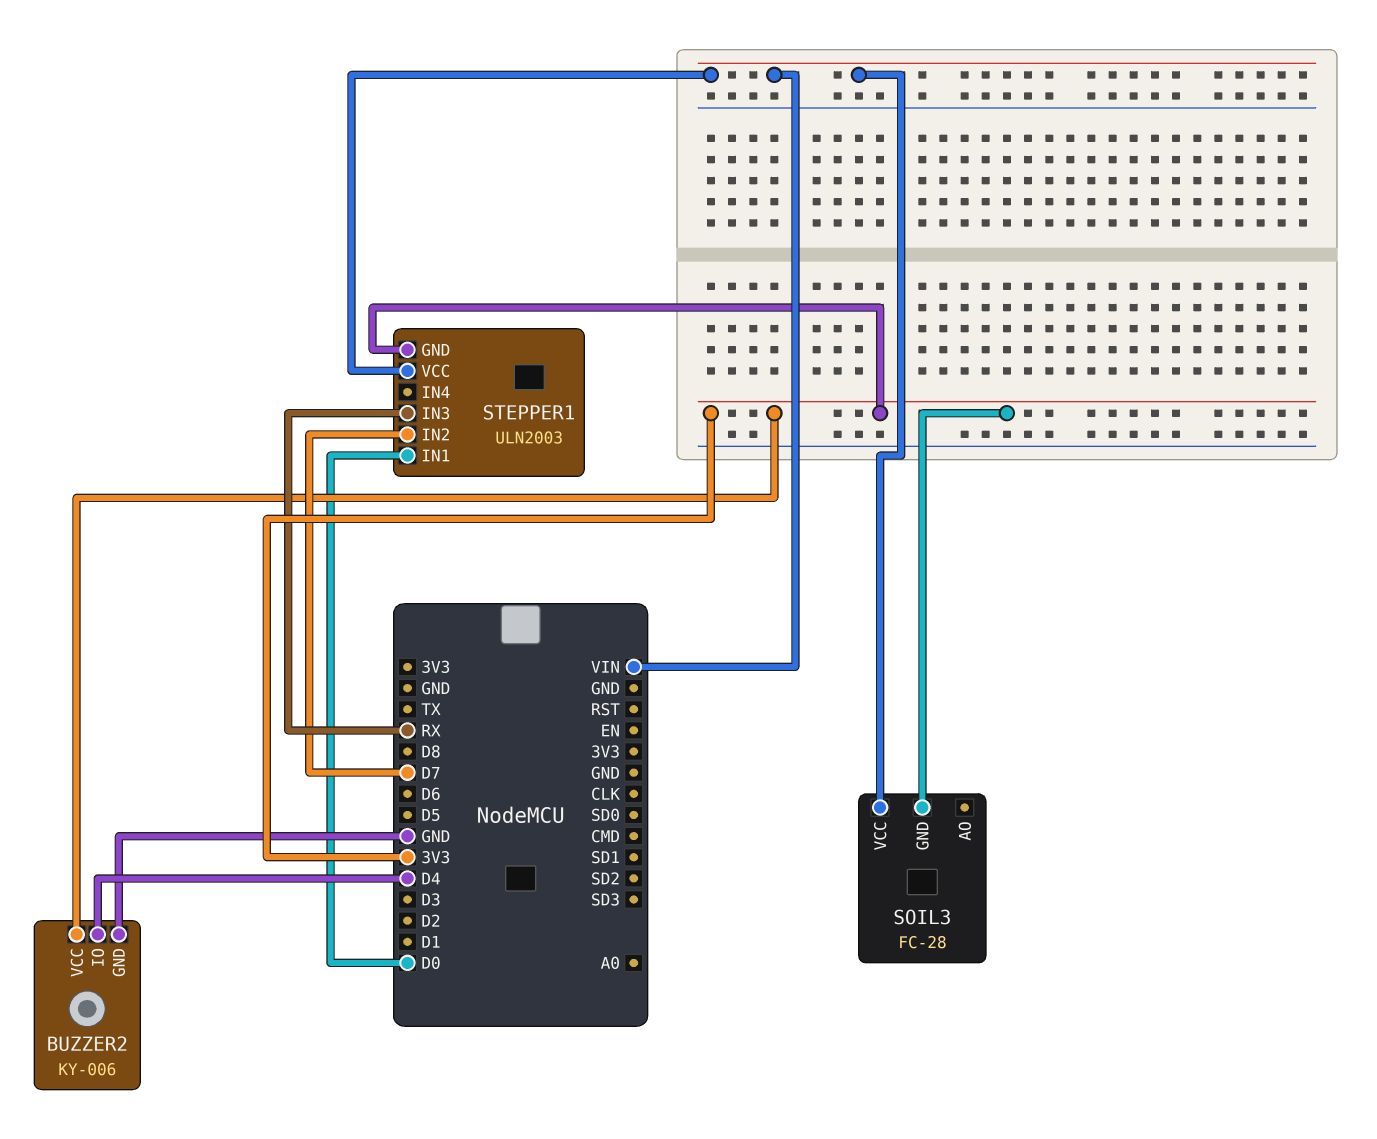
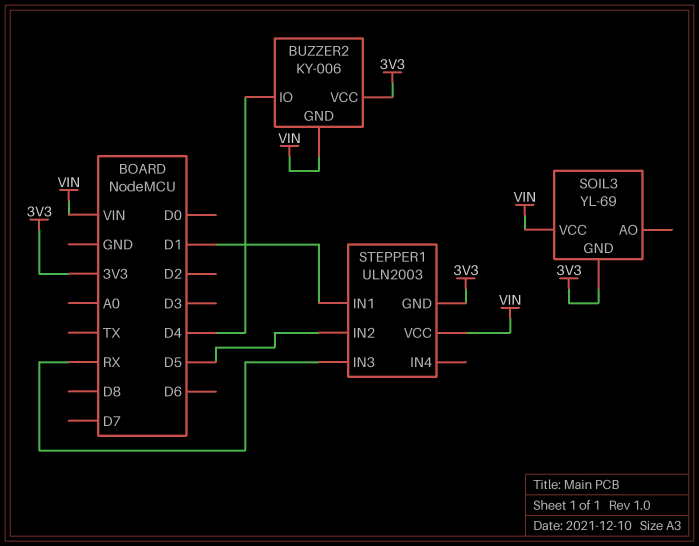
BUZZER2 pin GND: GND -> VIN
SOIL3: FC-28 -> YL-69
STEPPER1 pin IN1: D0 -> D1
STEPPER1 pin IN2: D7 -> D5

